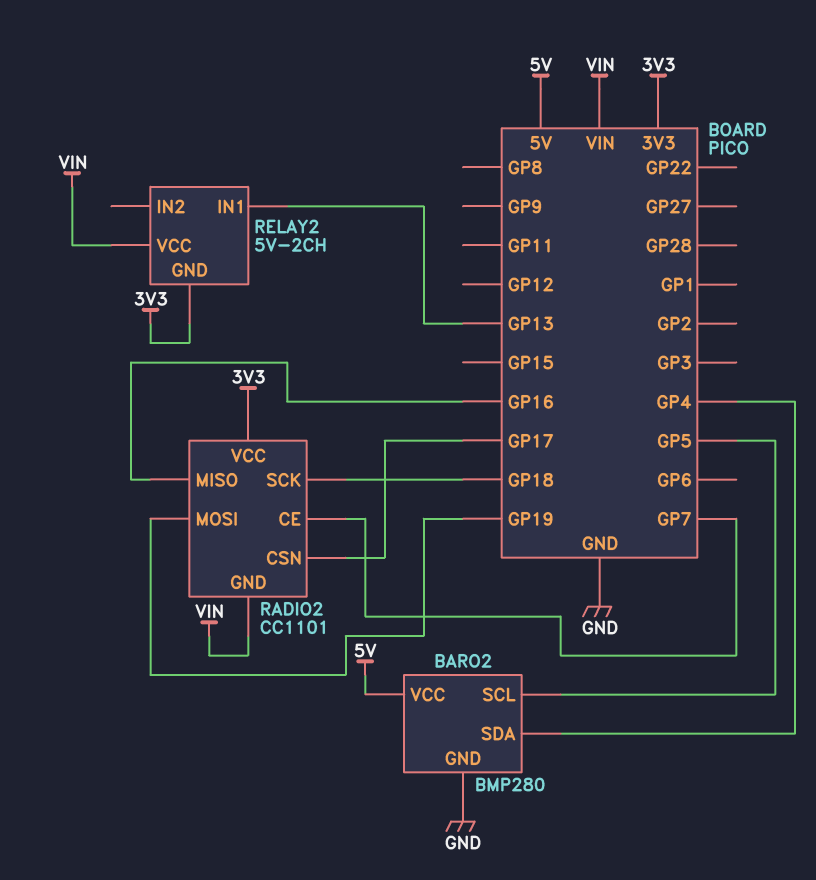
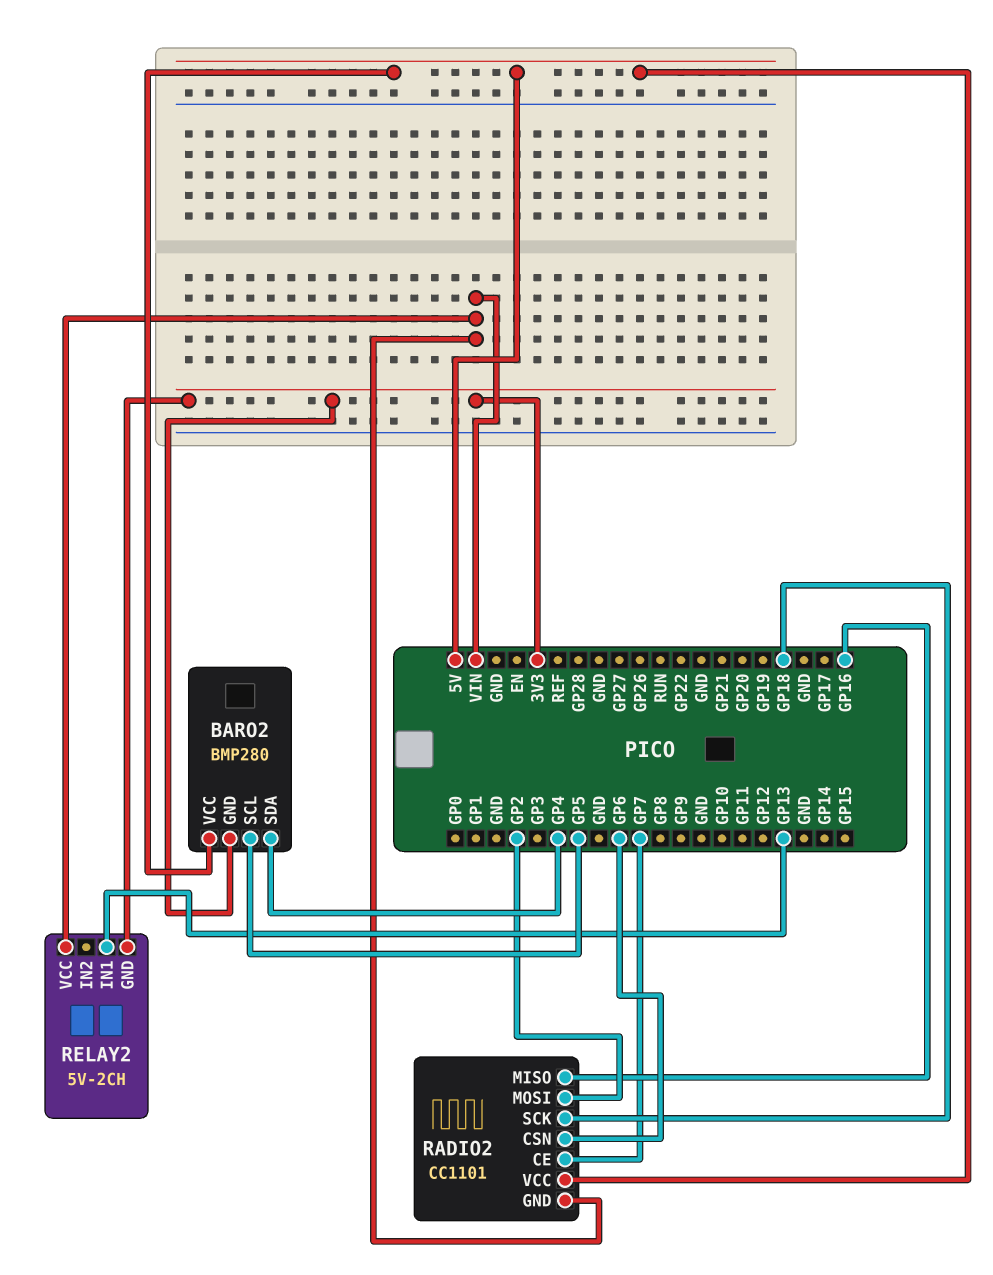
BARO2 pin GND: GND -> 3V3
RADIO2 pin CSN: GP17 -> GP6
RADIO2 pin MOSI: GP19 -> GP2
RADIO2 pin VCC: 3V3 -> 5V

